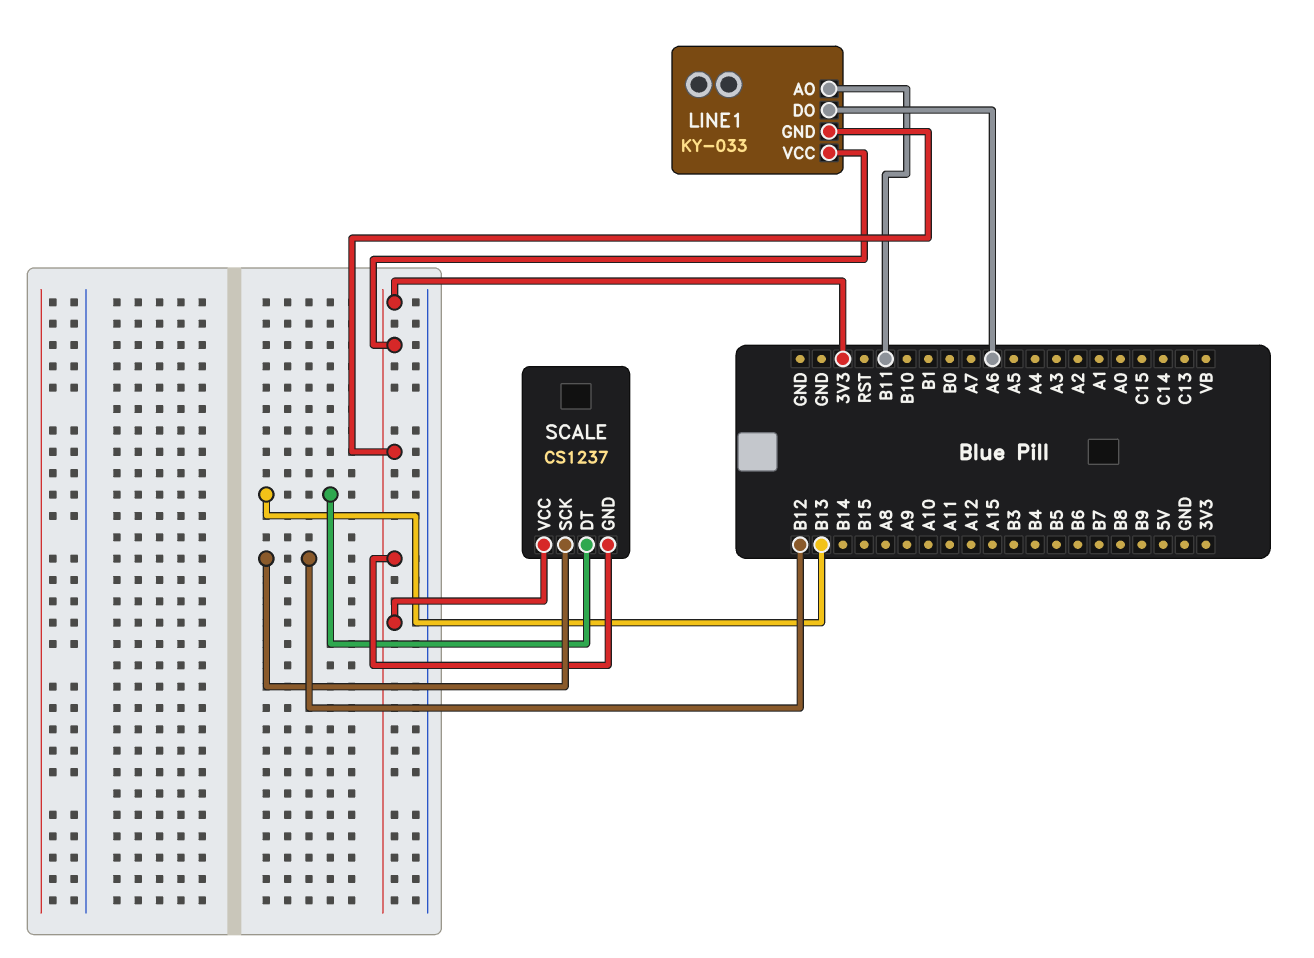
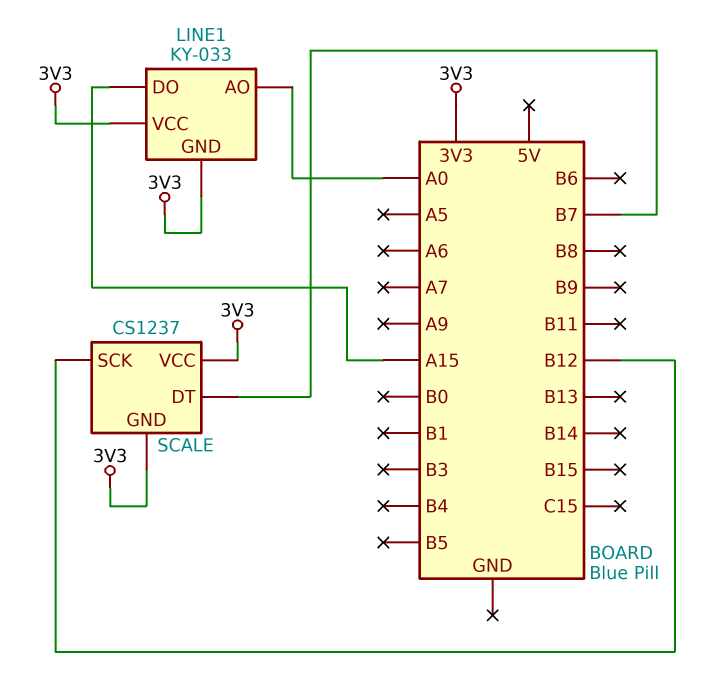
LINE1 pin AO: B11 -> A0
LINE1 pin DO: A6 -> A15
SCALE pin DT: B13 -> B7

